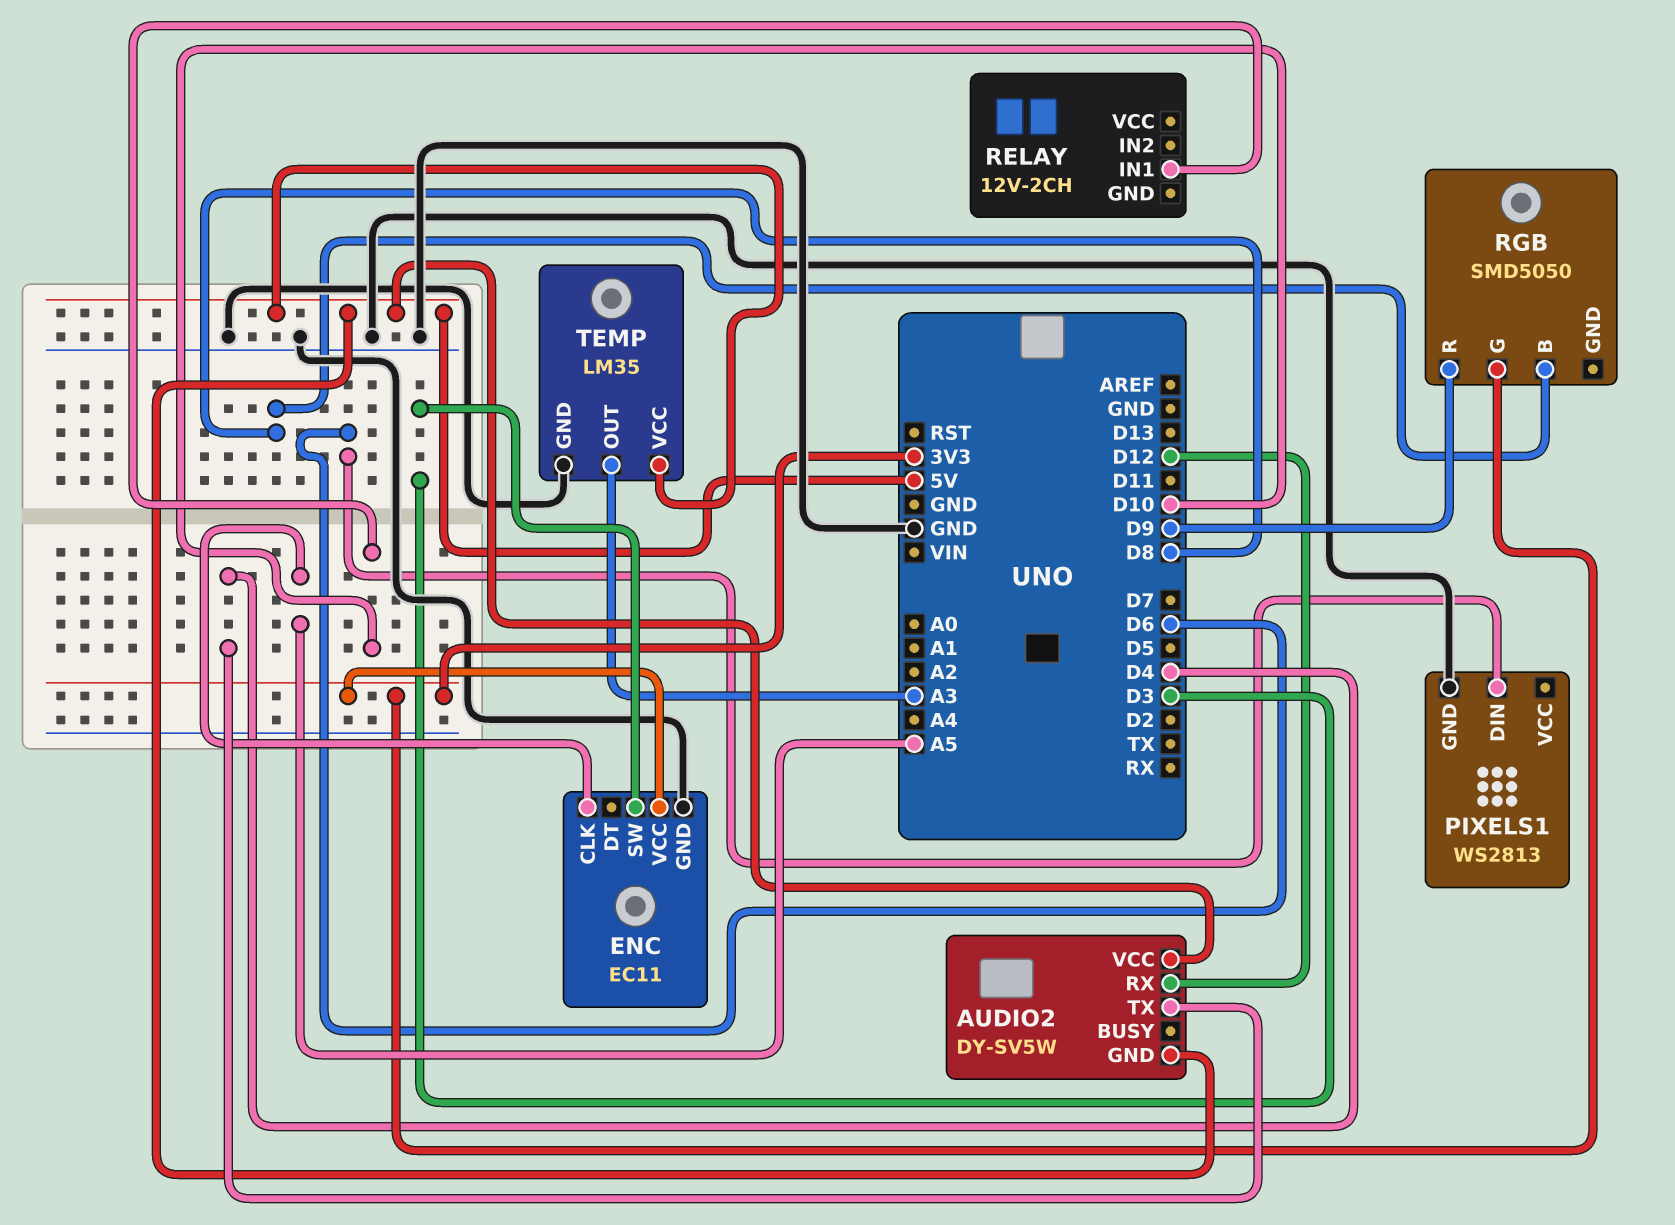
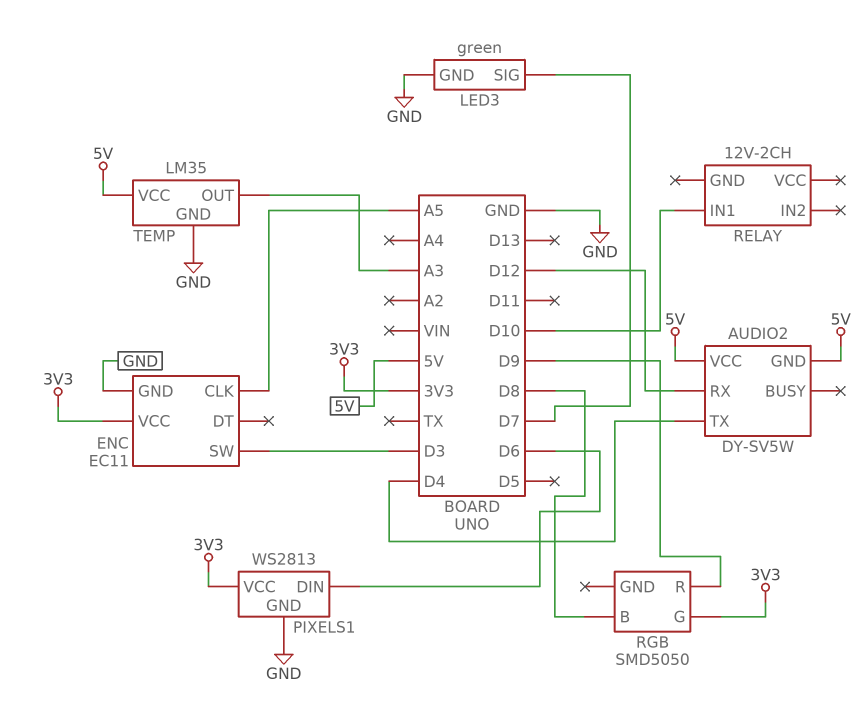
LED3: none -> green
LED3 pin GND: none -> GND
LED3 pin SIG: none -> D7
PIXELS1 pin VCC: none -> 3V3

